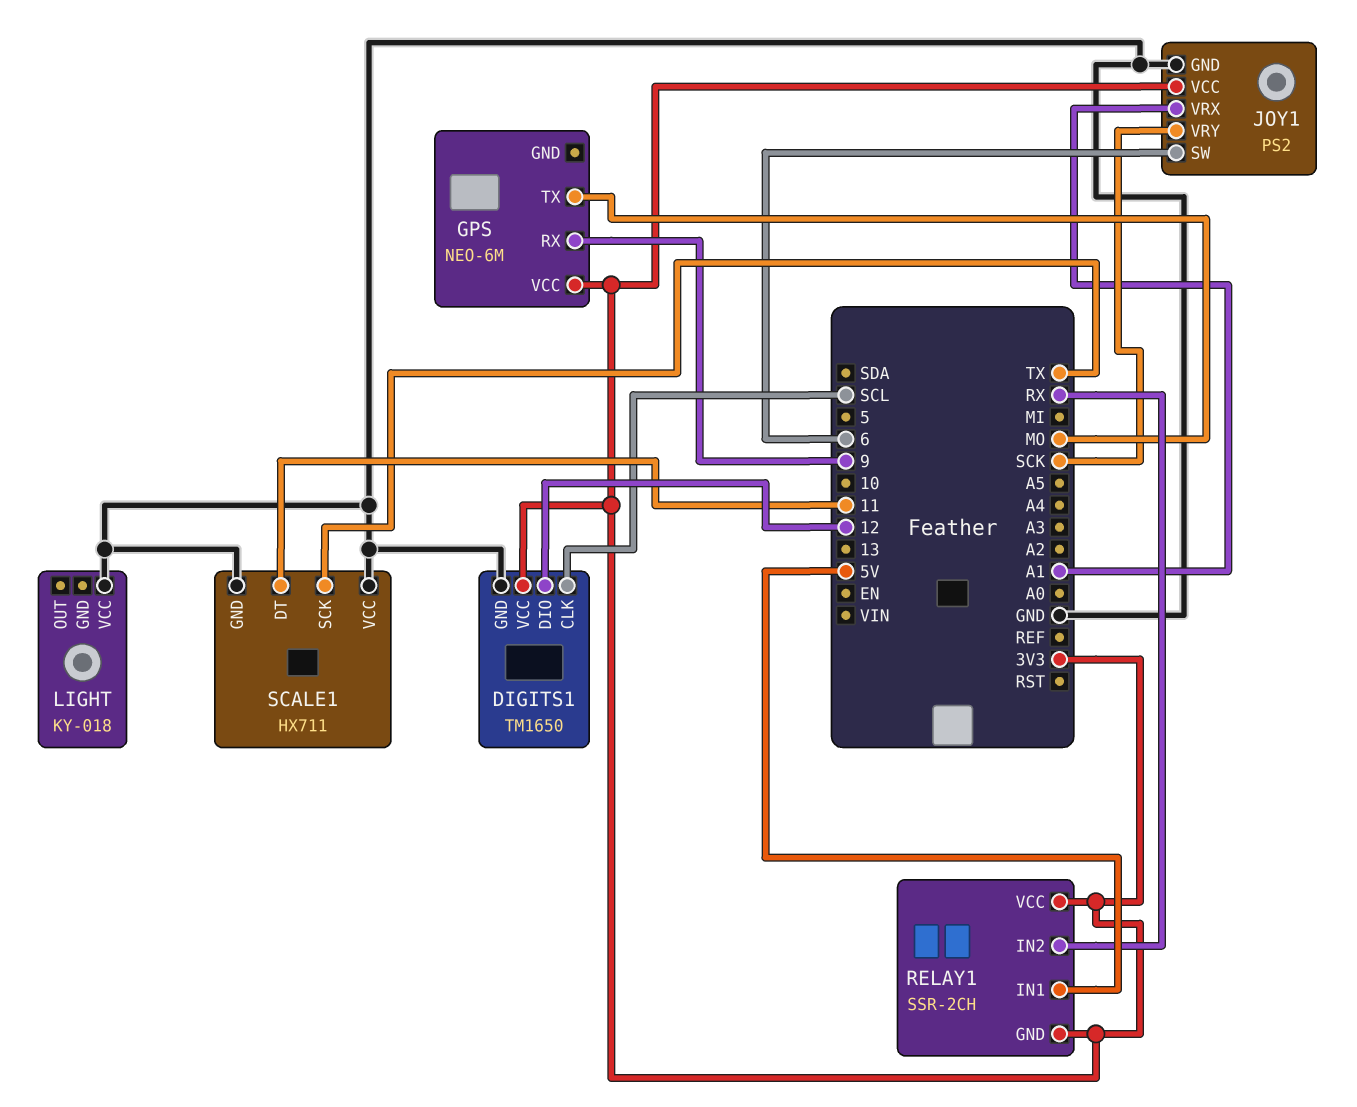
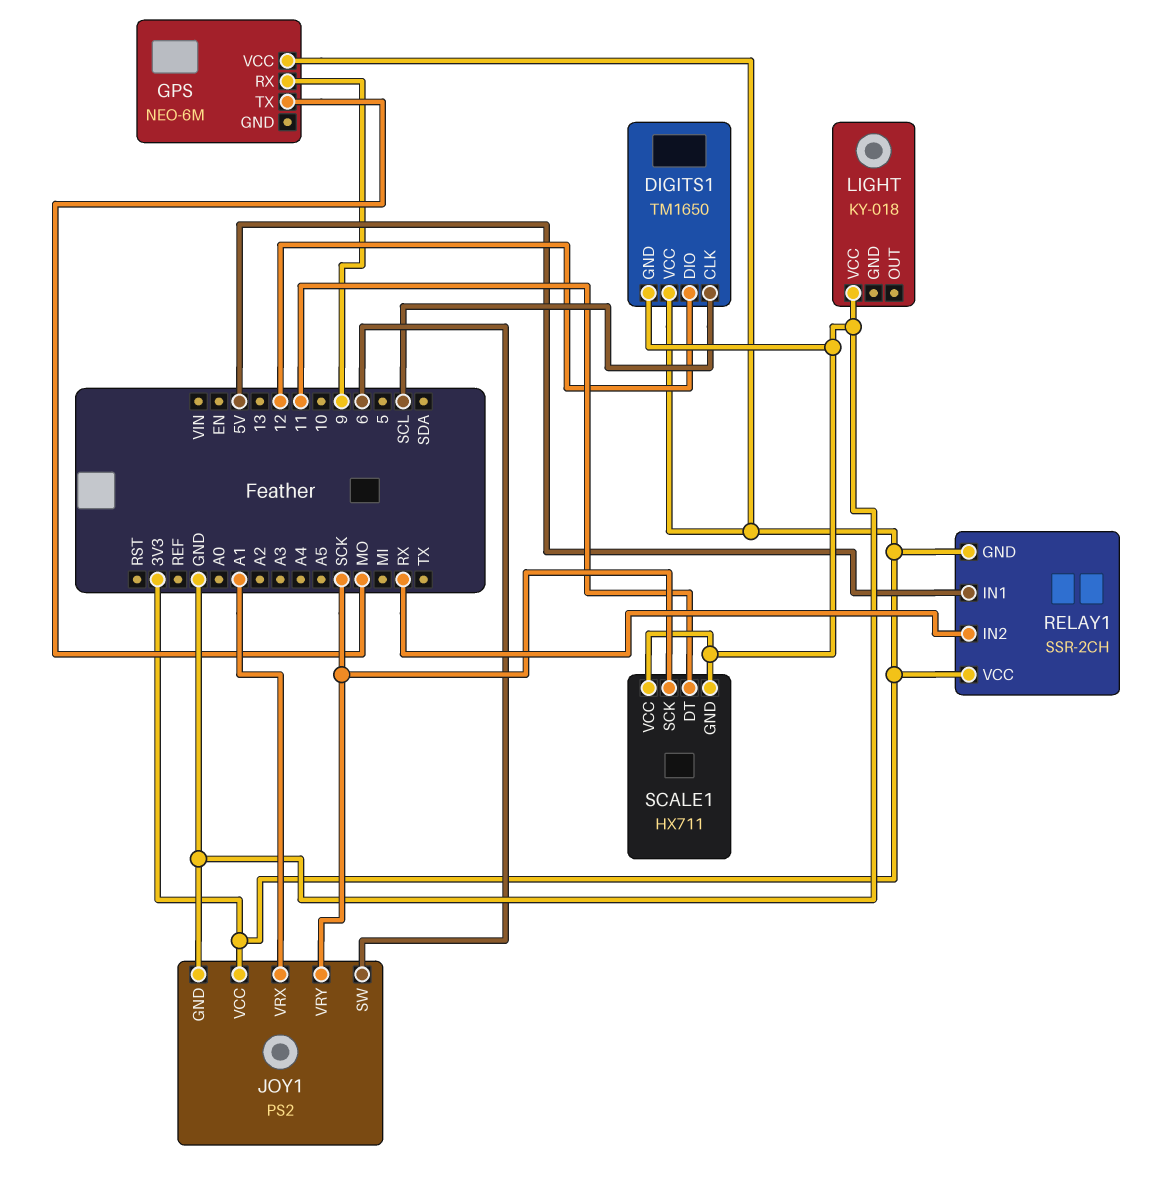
SCALE1 pin SCK: TX -> SCK

